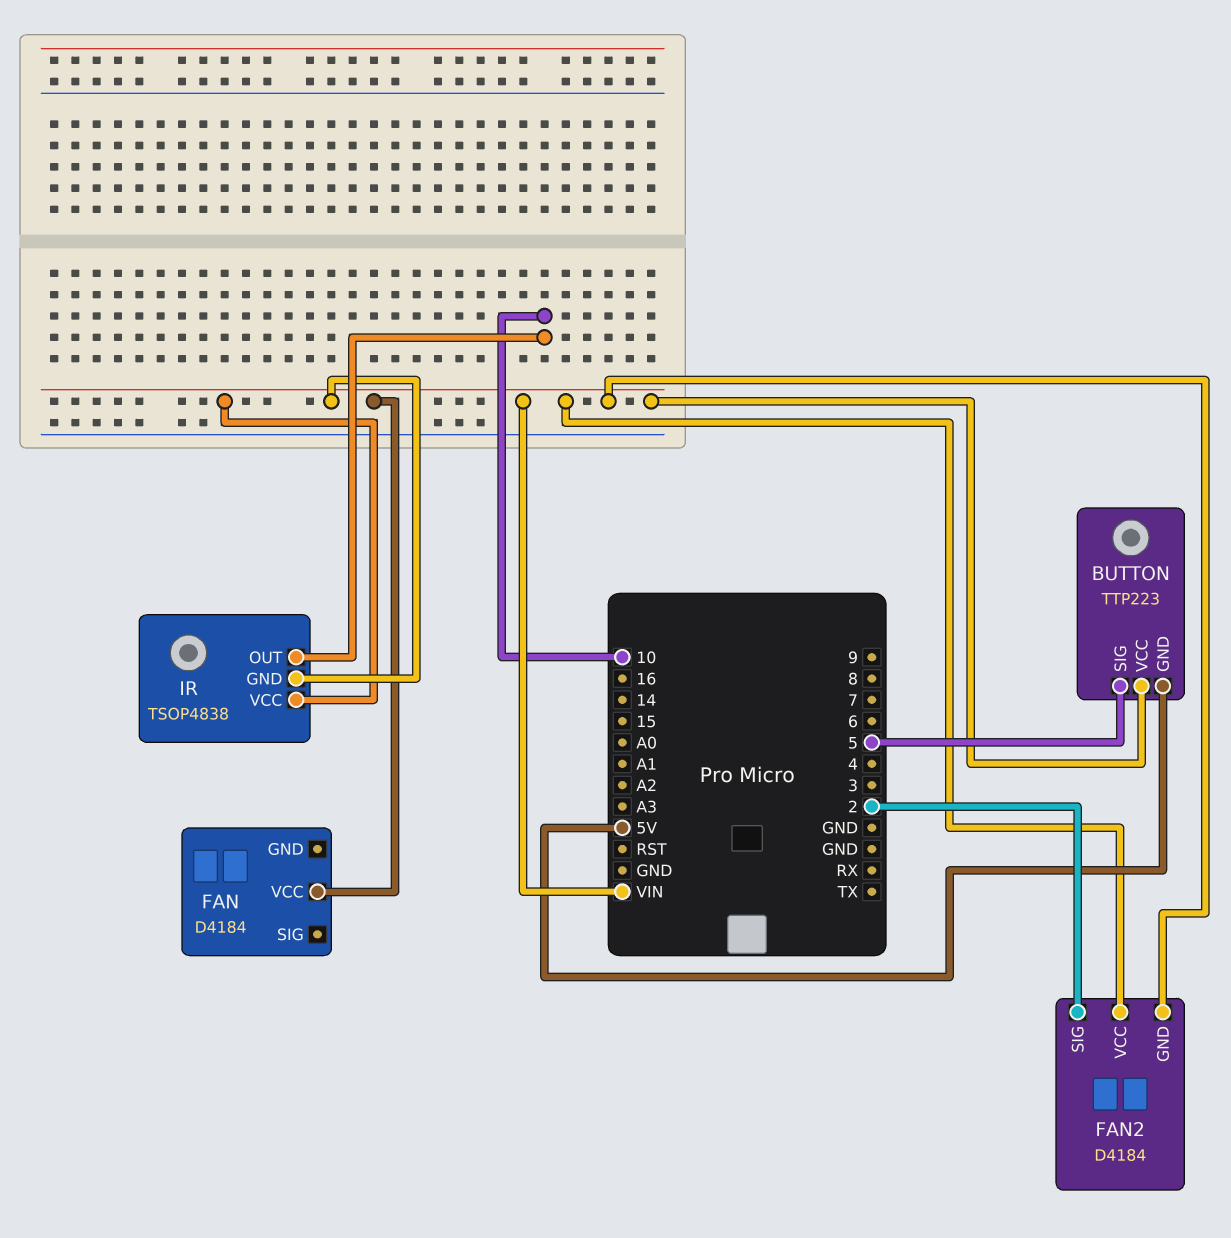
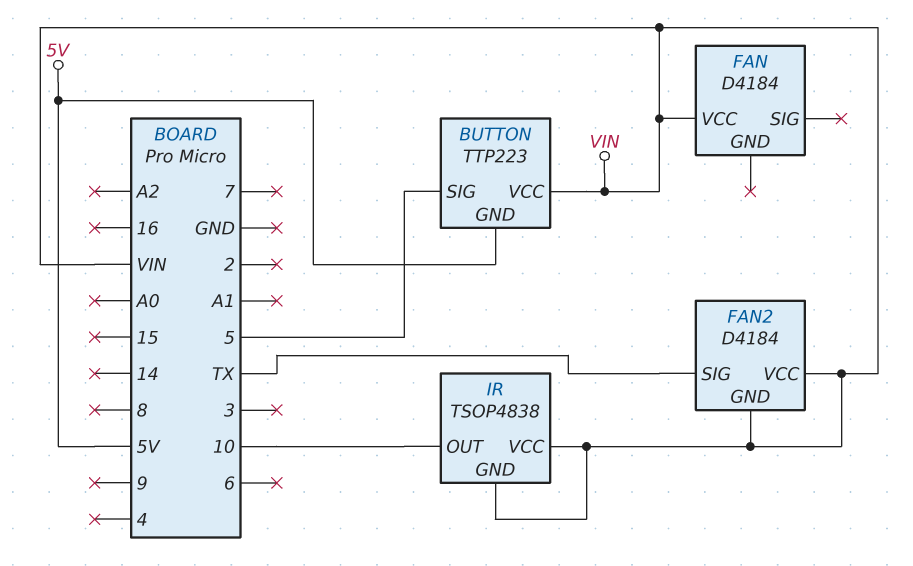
FAN2 pin SIG: 2 -> TX

